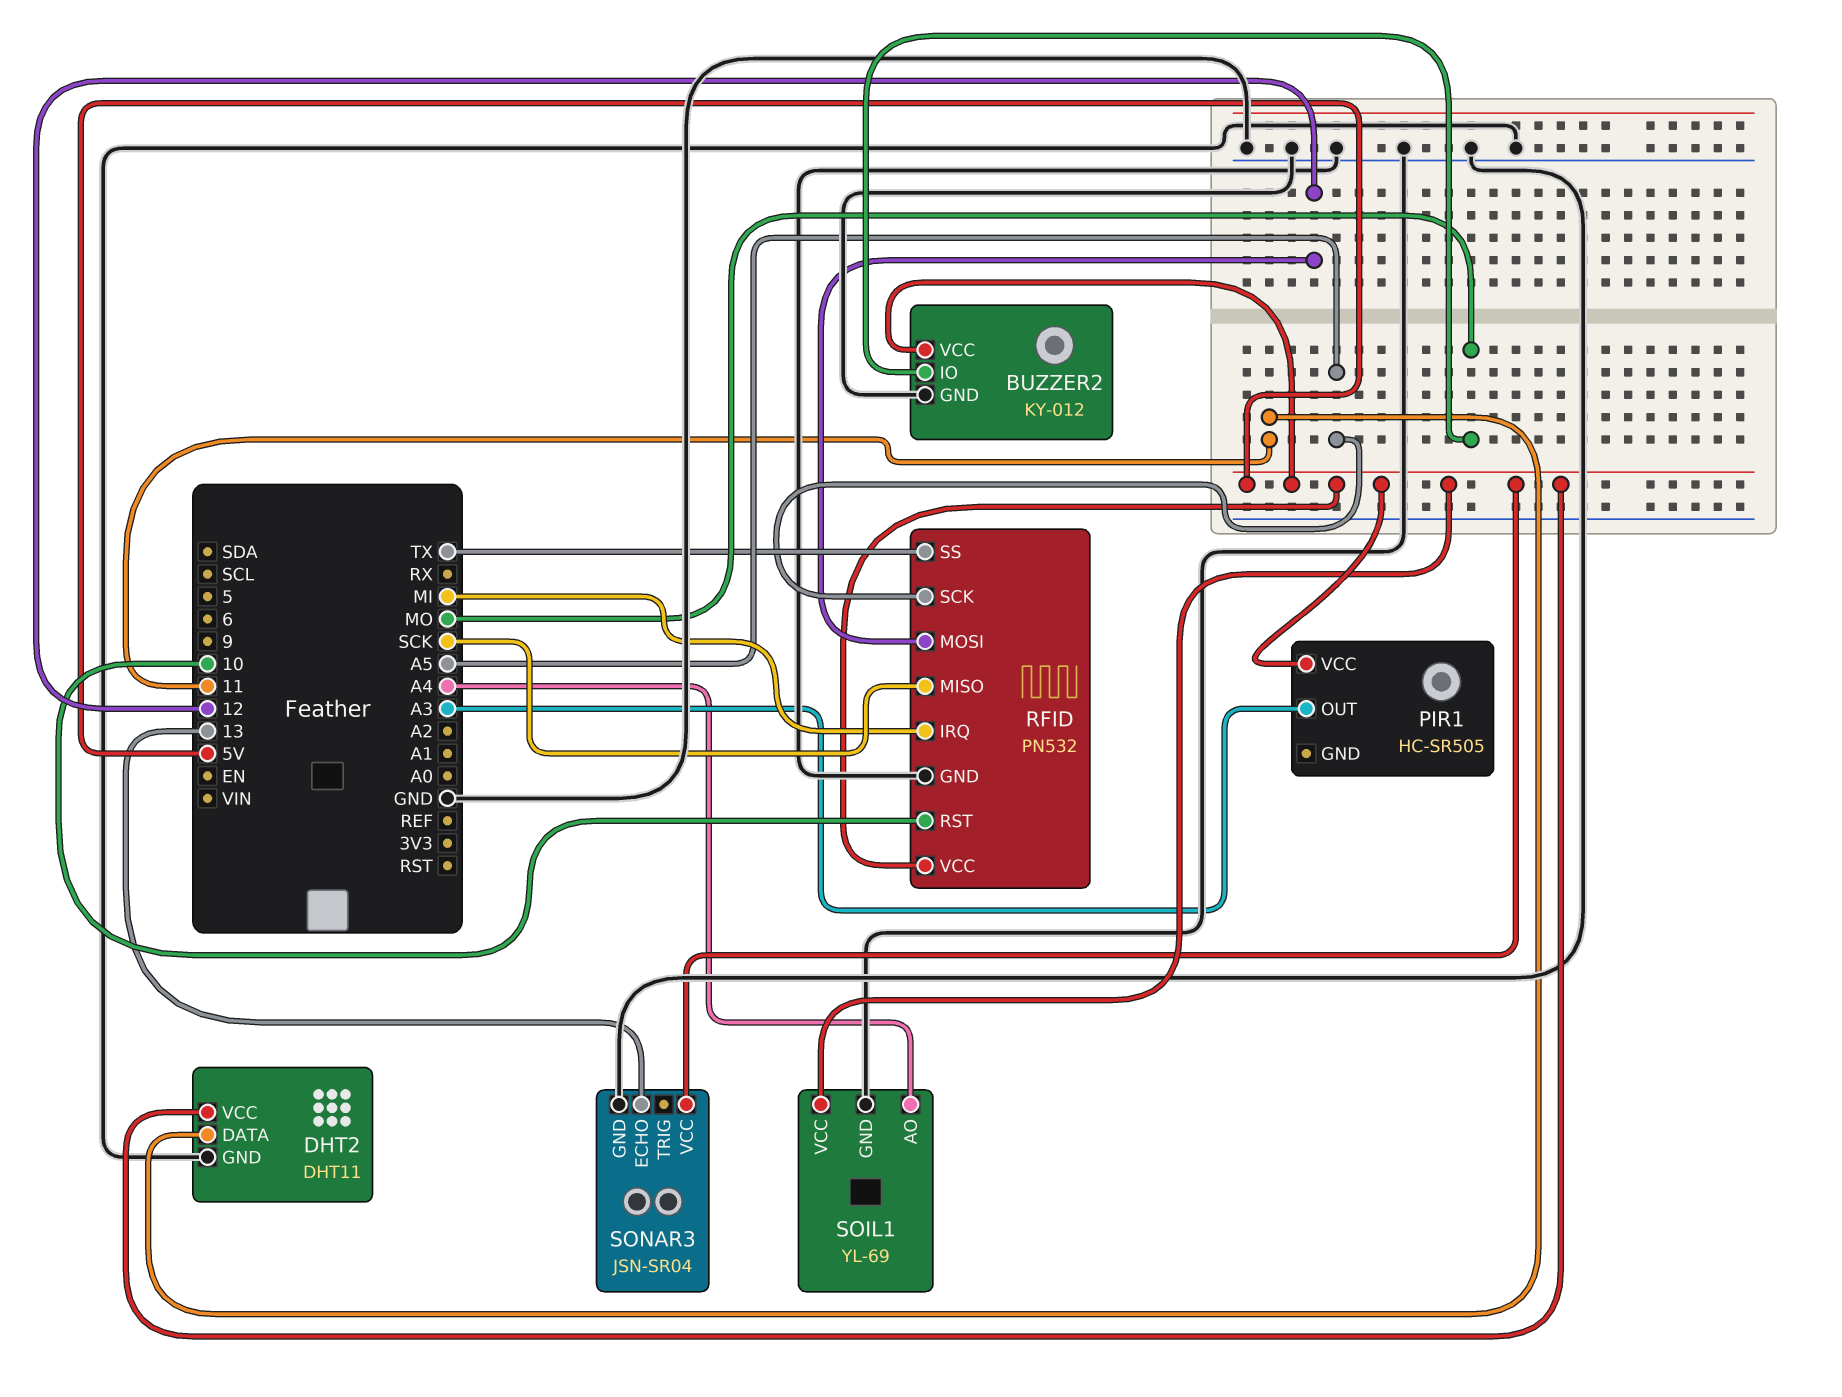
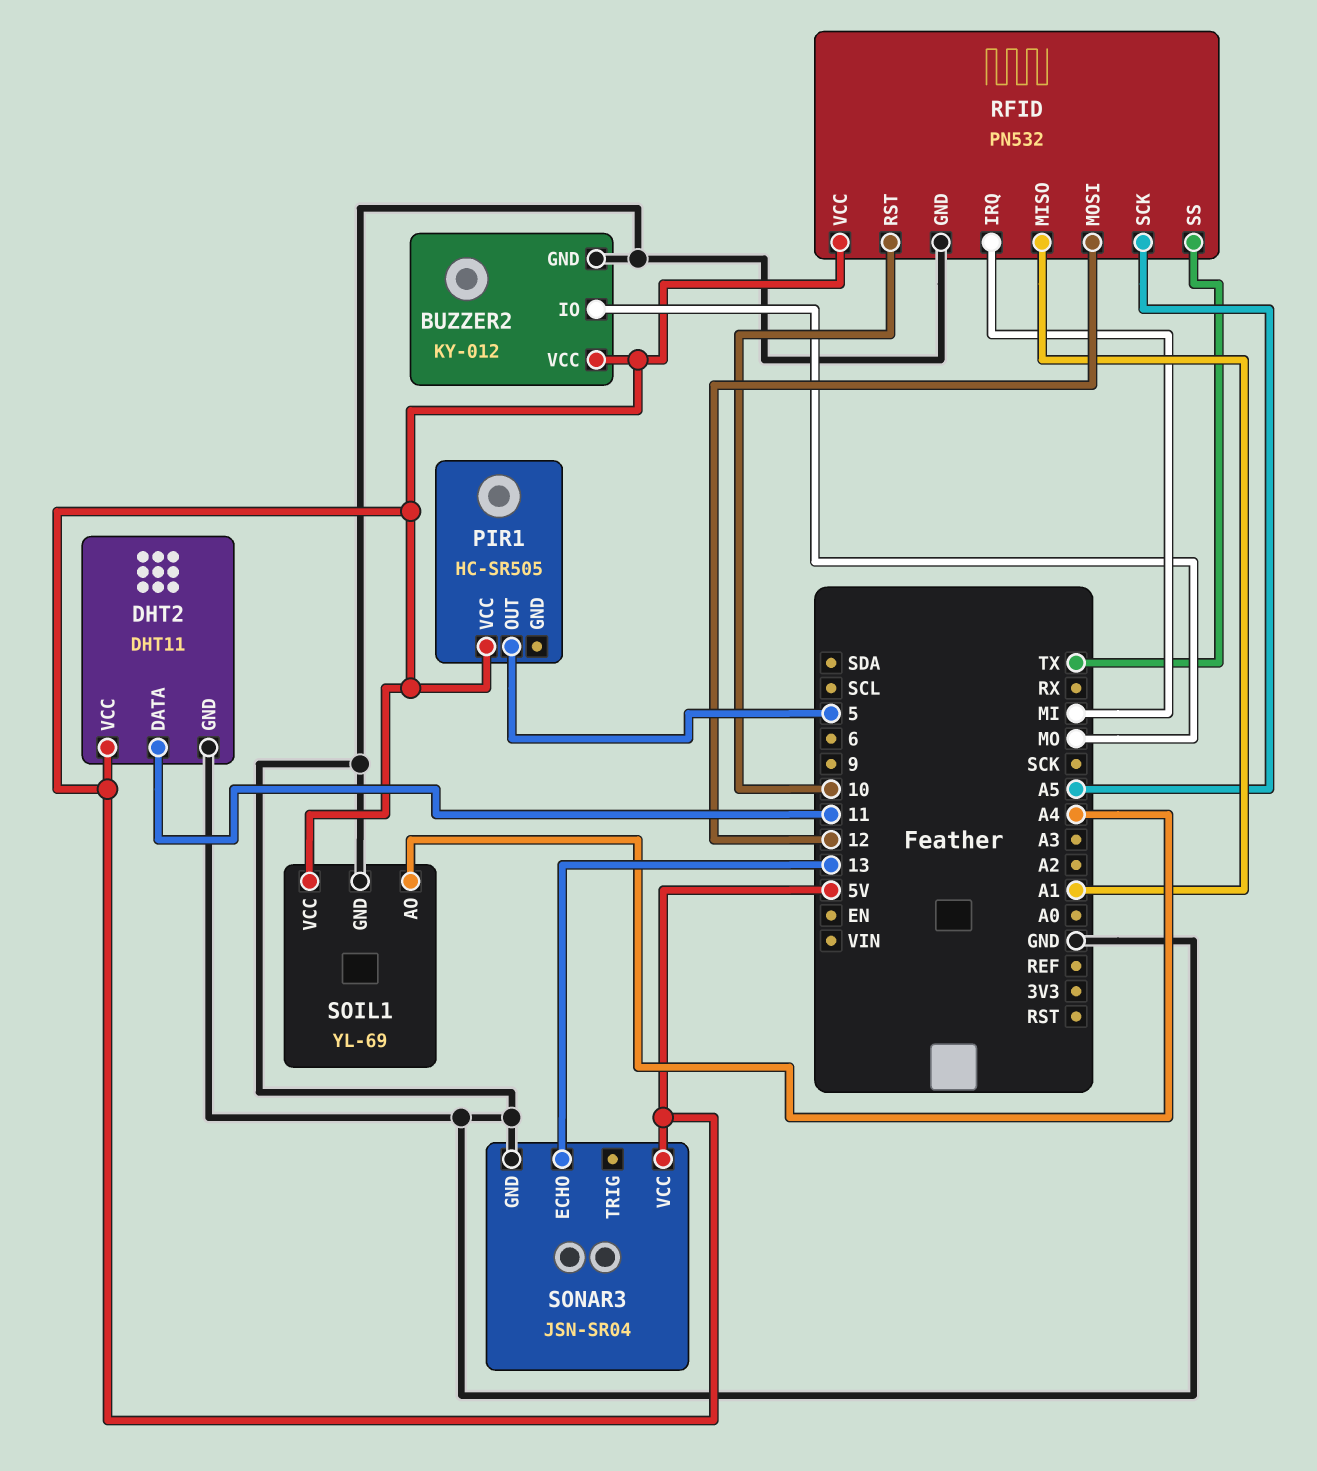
PIR1 pin OUT: A3 -> 5
RFID pin MISO: SCK -> A1

